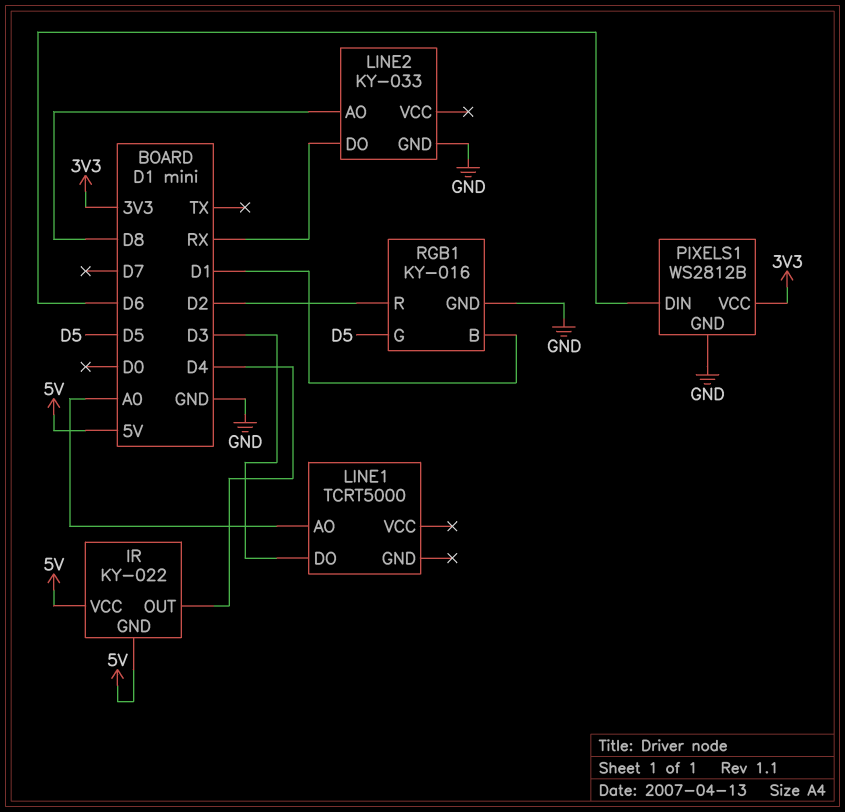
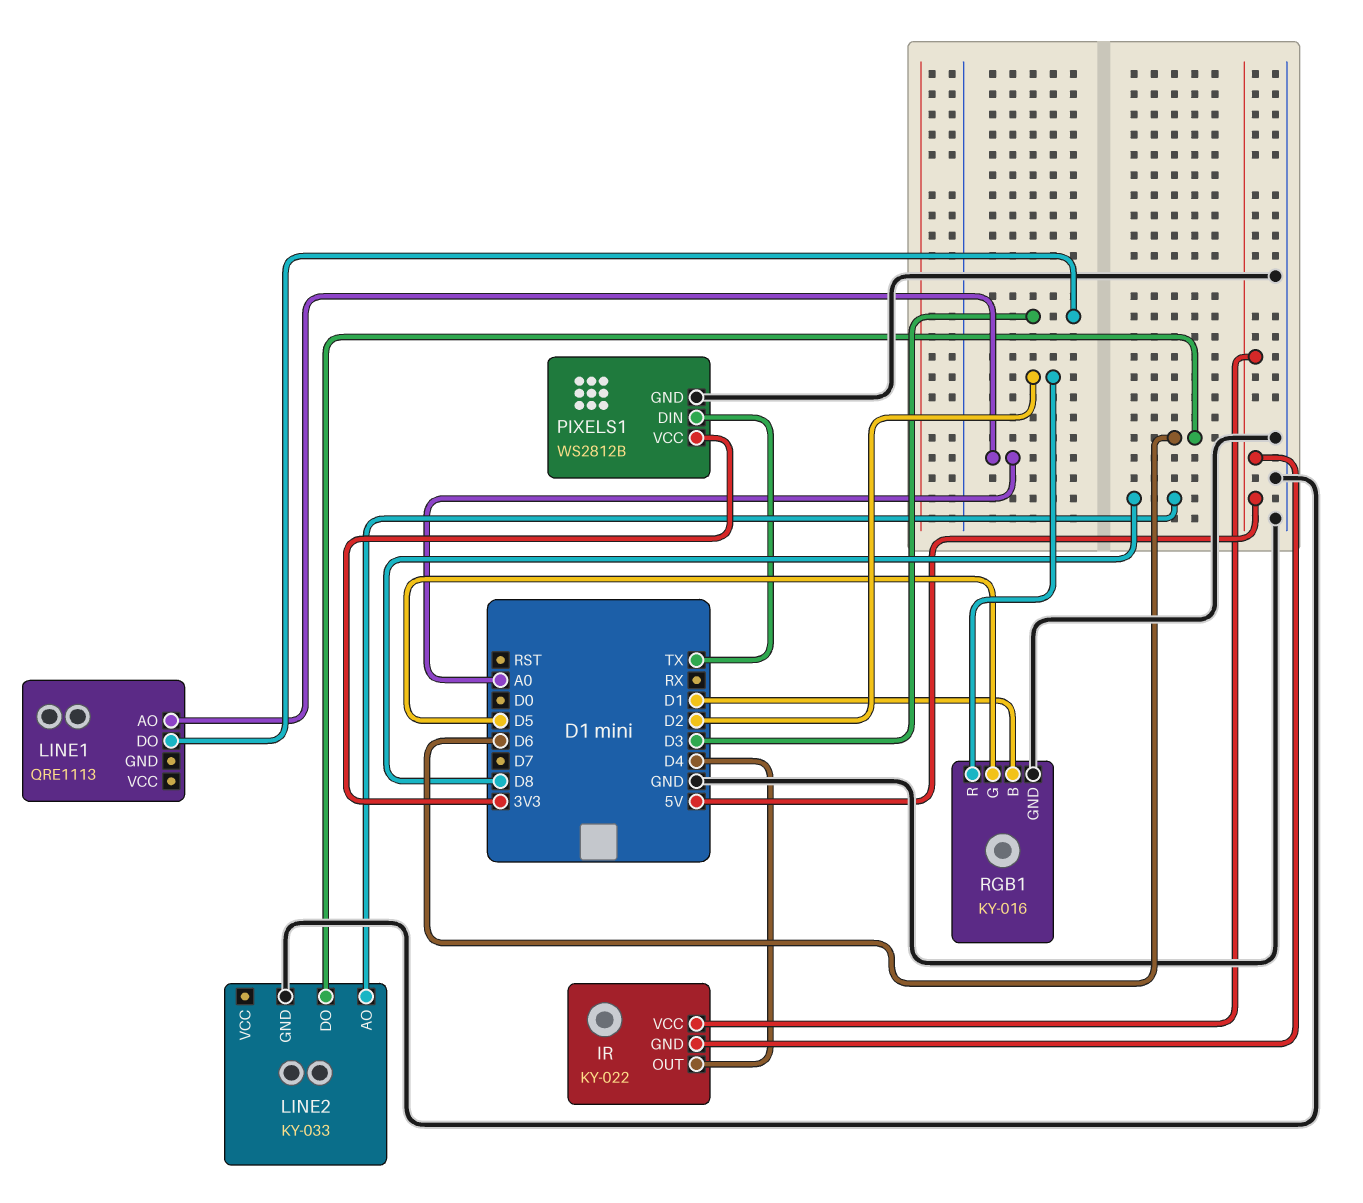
LINE1: TCRT5000 -> QRE1113
LINE2 pin DO: RX -> D6
PIXELS1 pin DIN: D6 -> TX

